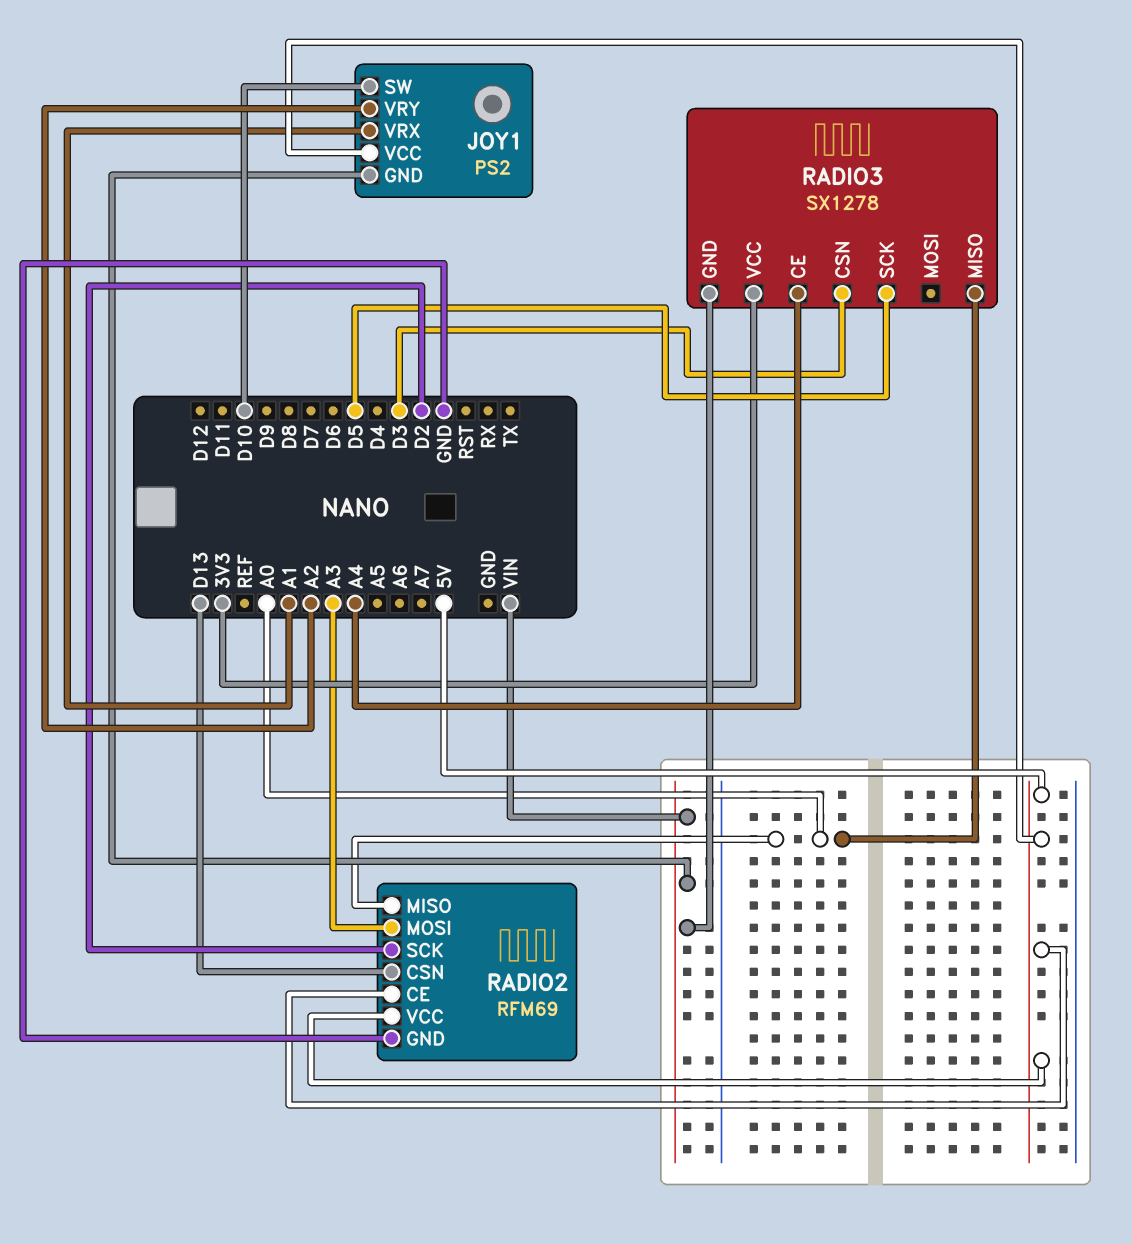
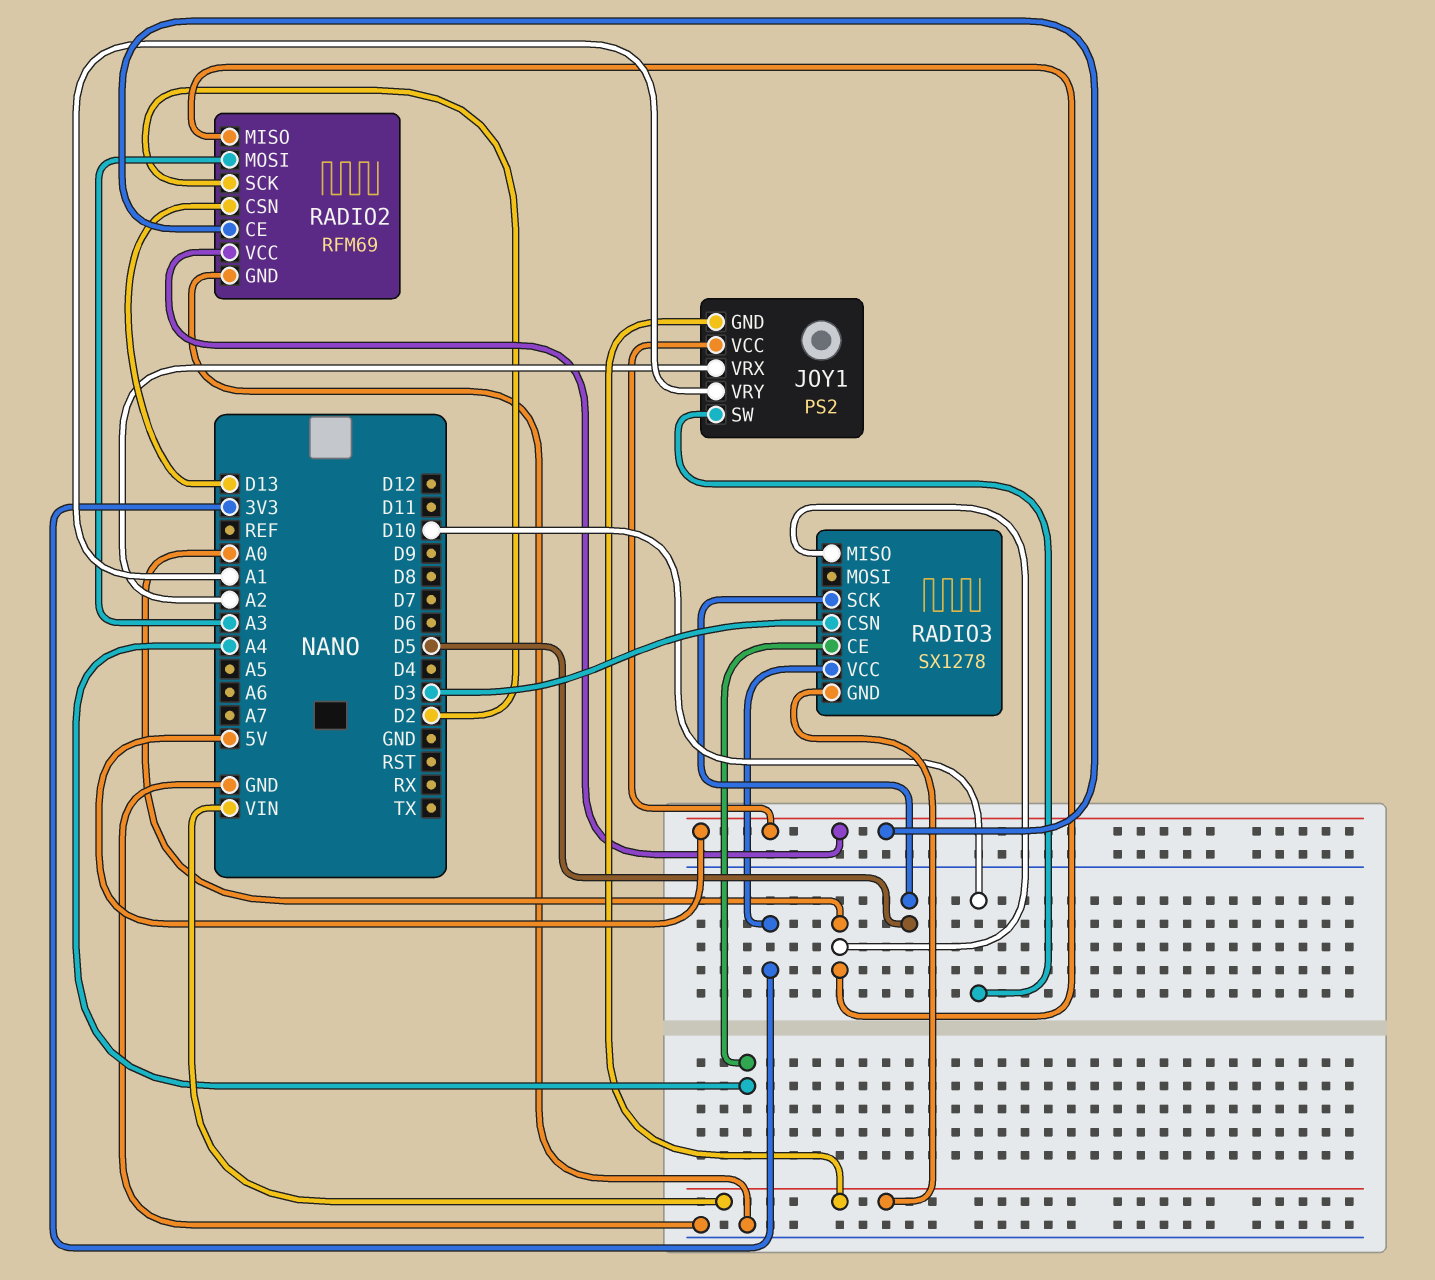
JOY1 pin VRX: A1 -> A2
JOY1 pin VRY: A2 -> A1

